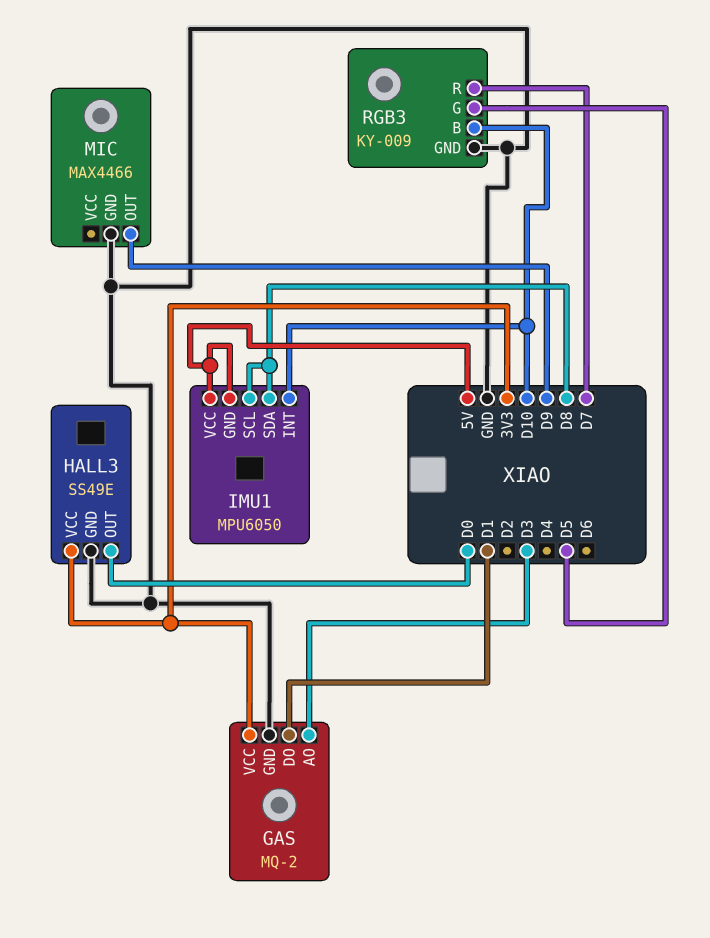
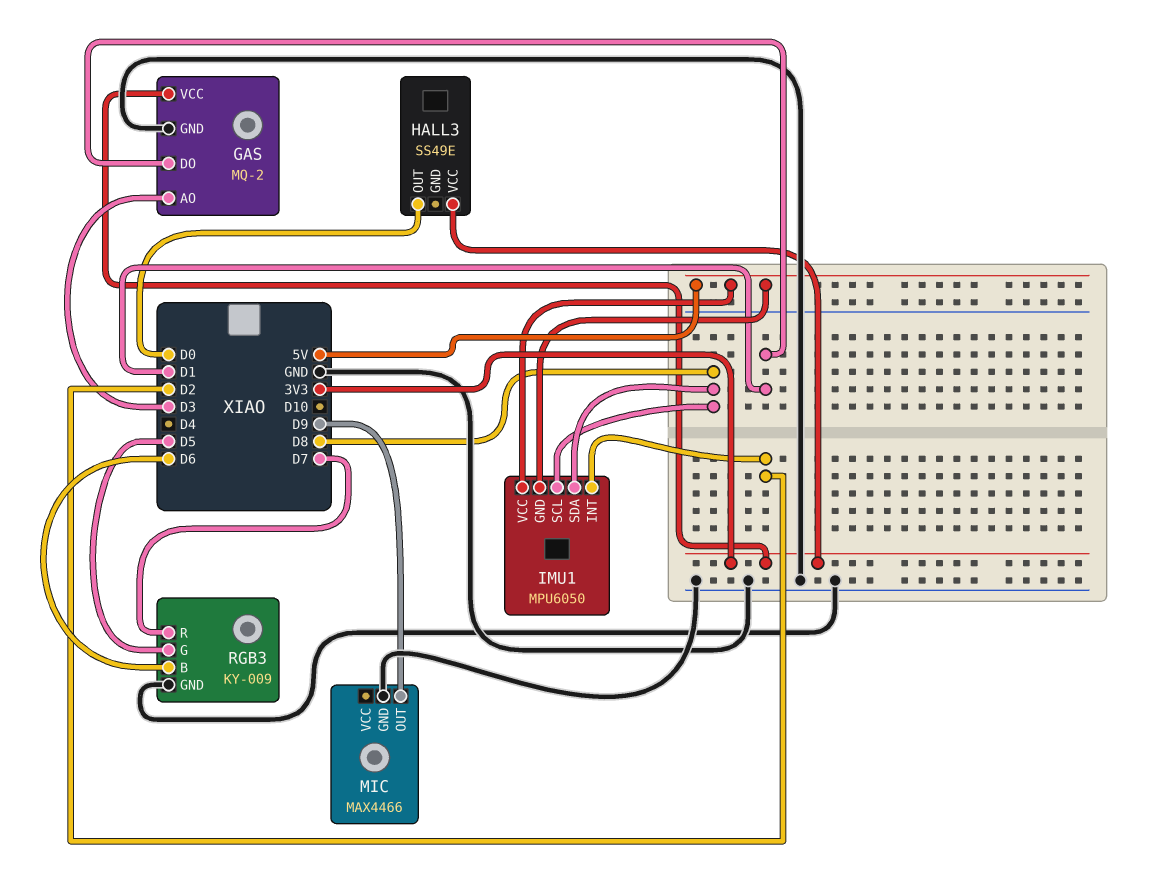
HALL3 pin GND: GND -> none
IMU1 pin INT: D10 -> D2
RGB3 pin B: D10 -> D6

